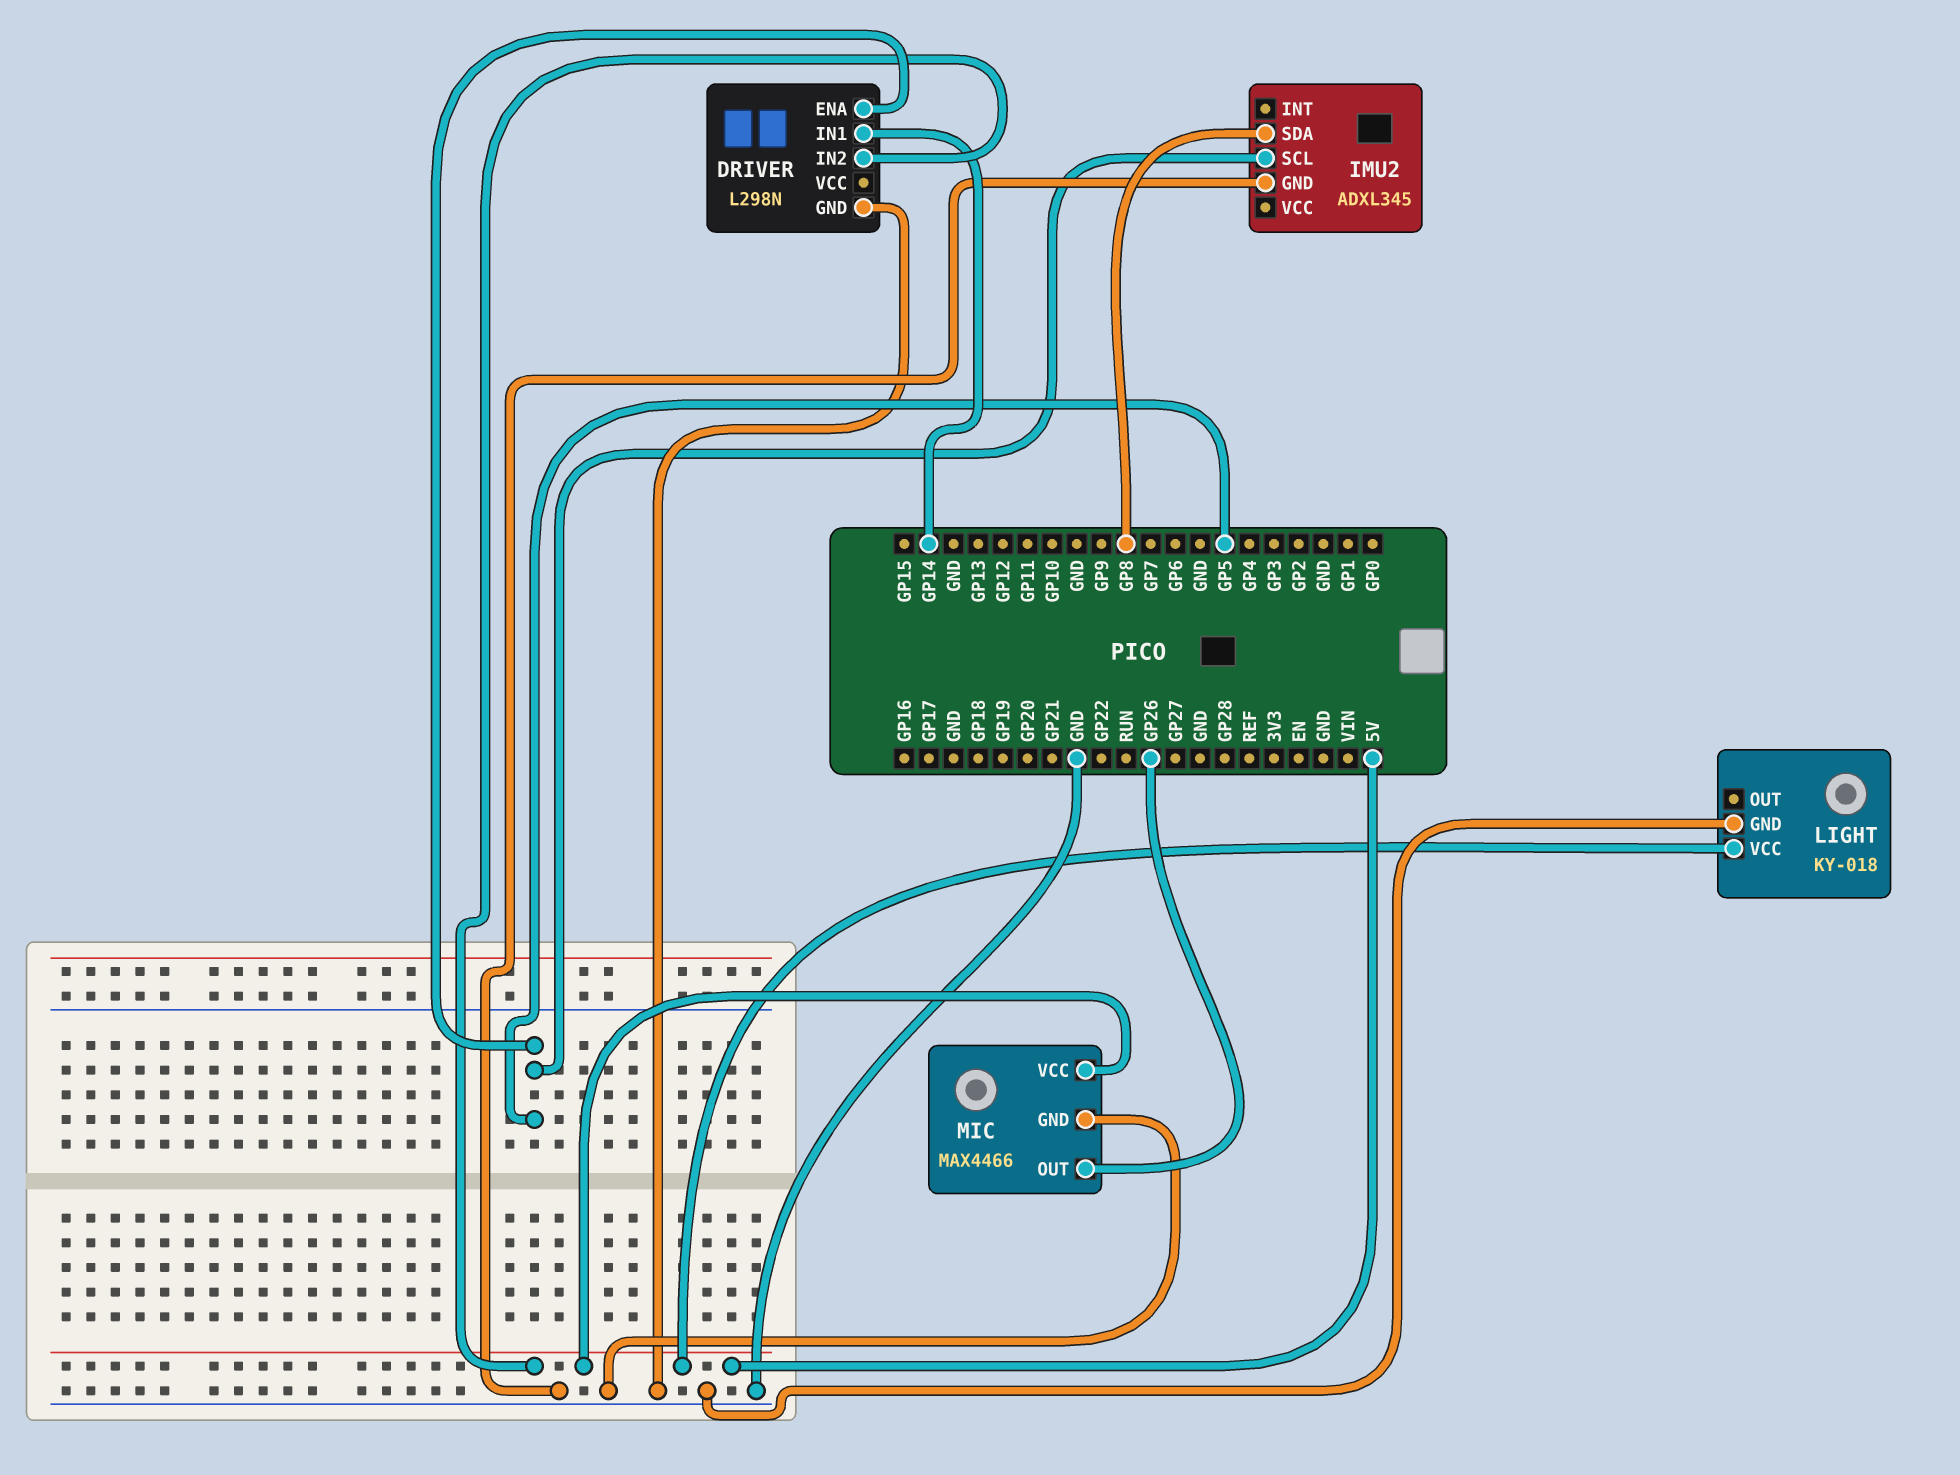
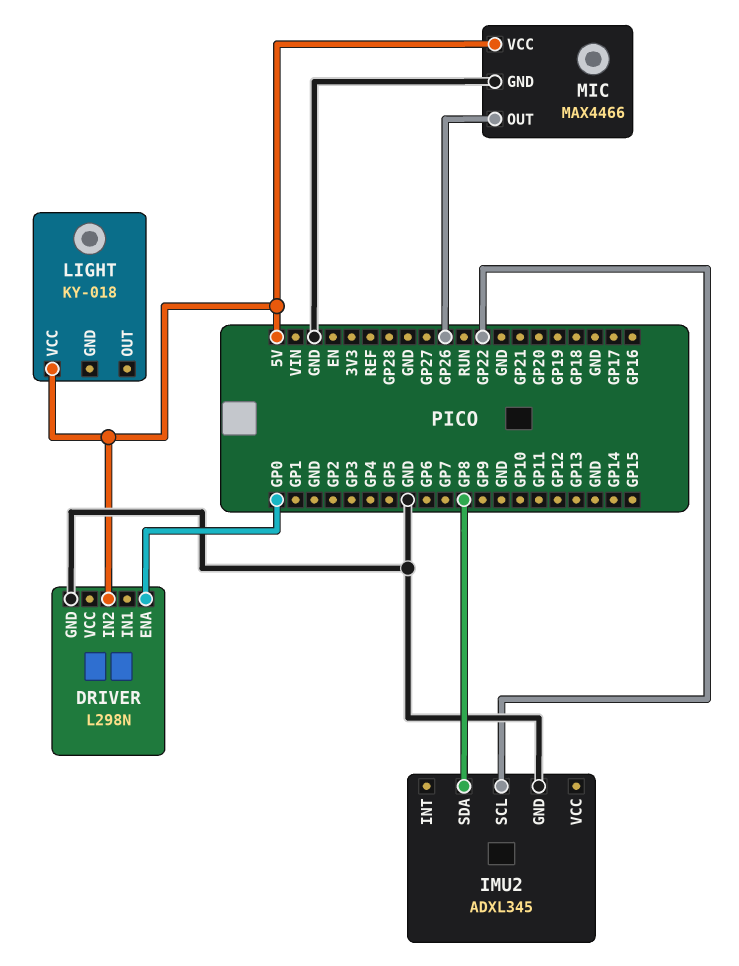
DRIVER pin ENA: GP5 -> GP0
DRIVER pin IN1: GP14 -> none
IMU2 pin SCL: GP5 -> GP22
LIGHT pin GND: GND -> none

